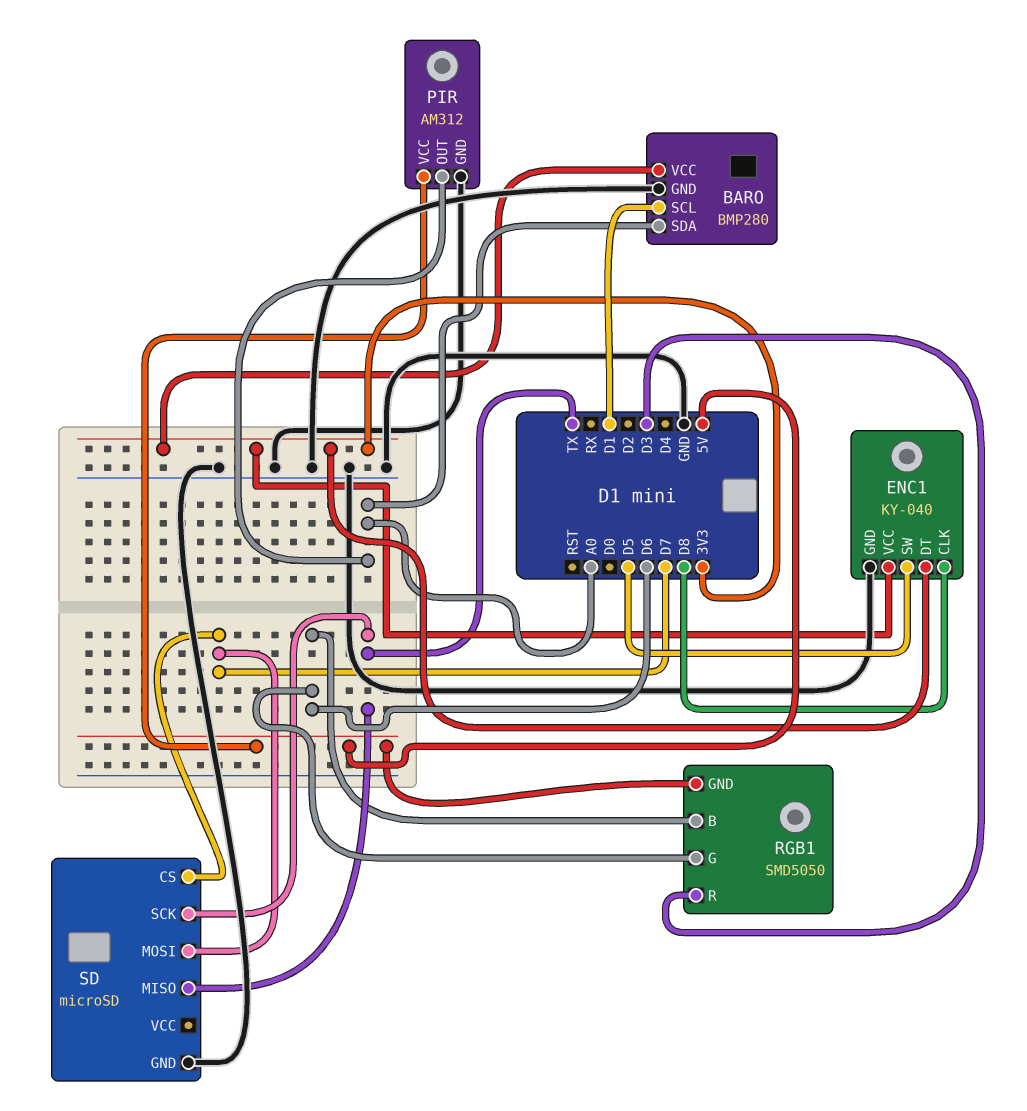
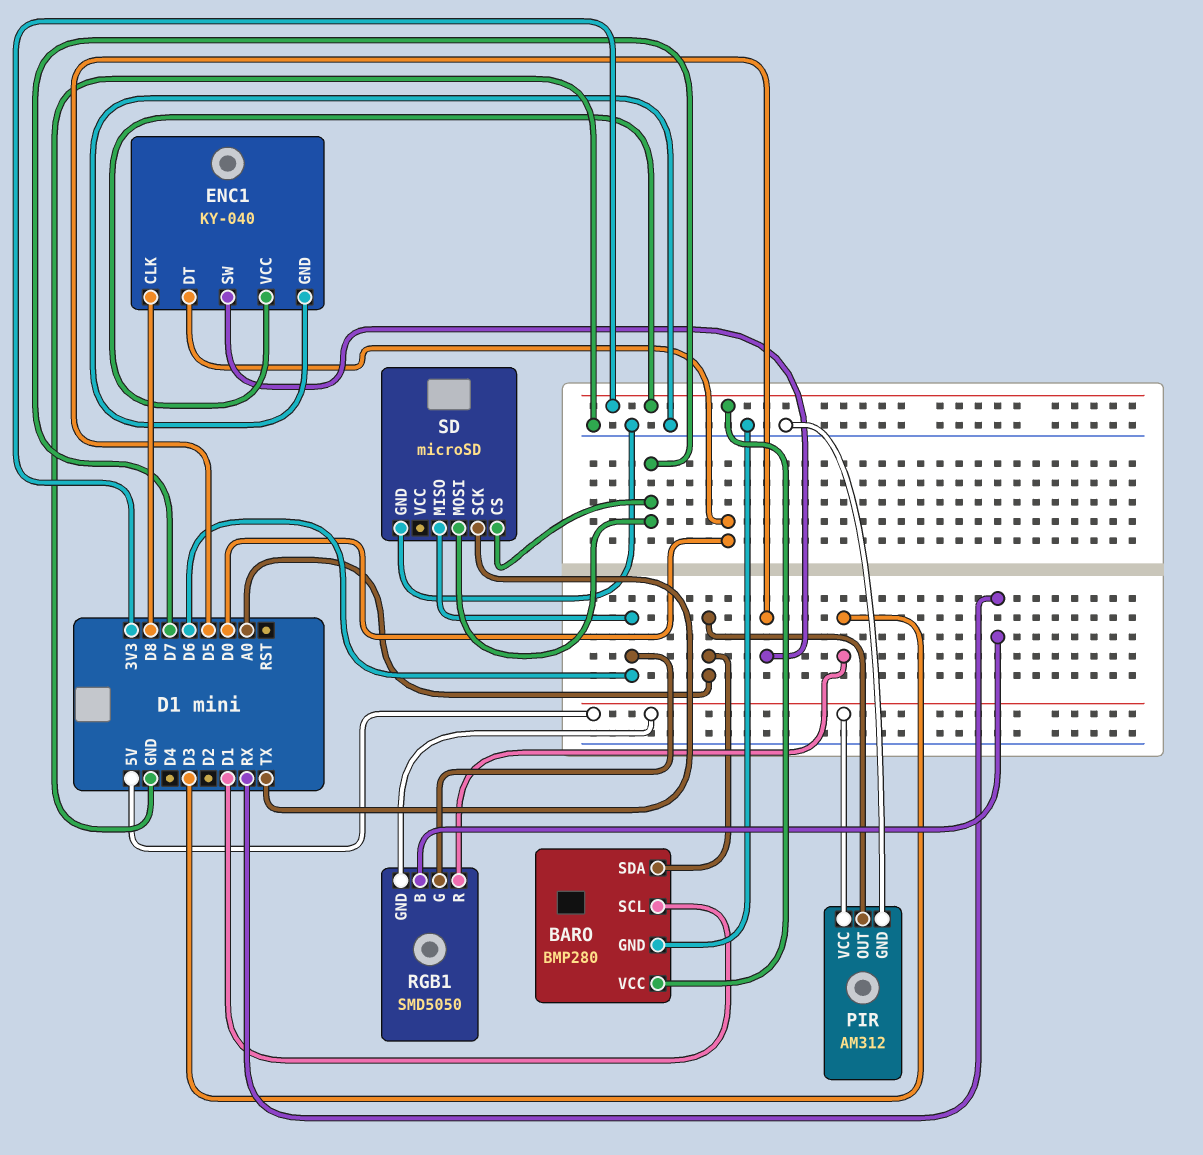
ENC1 pin DT: 3V3 -> D0
RGB1 pin B: D6 -> RX
SD pin MISO: TX -> D6

